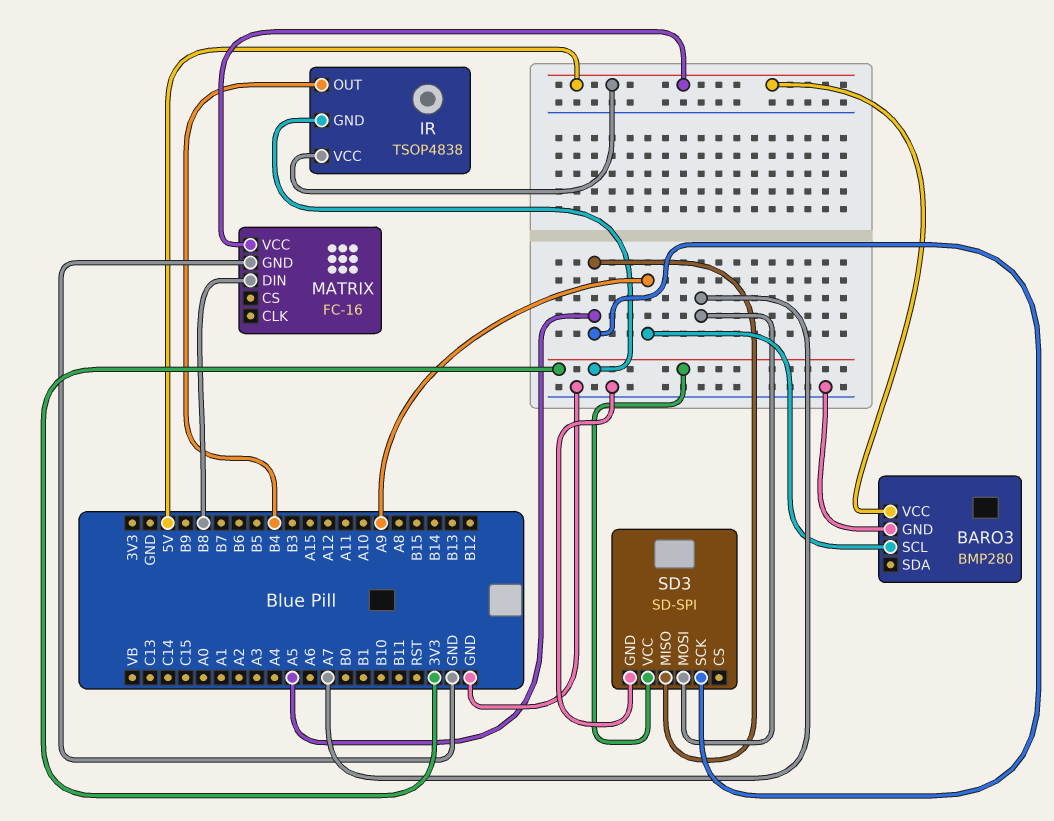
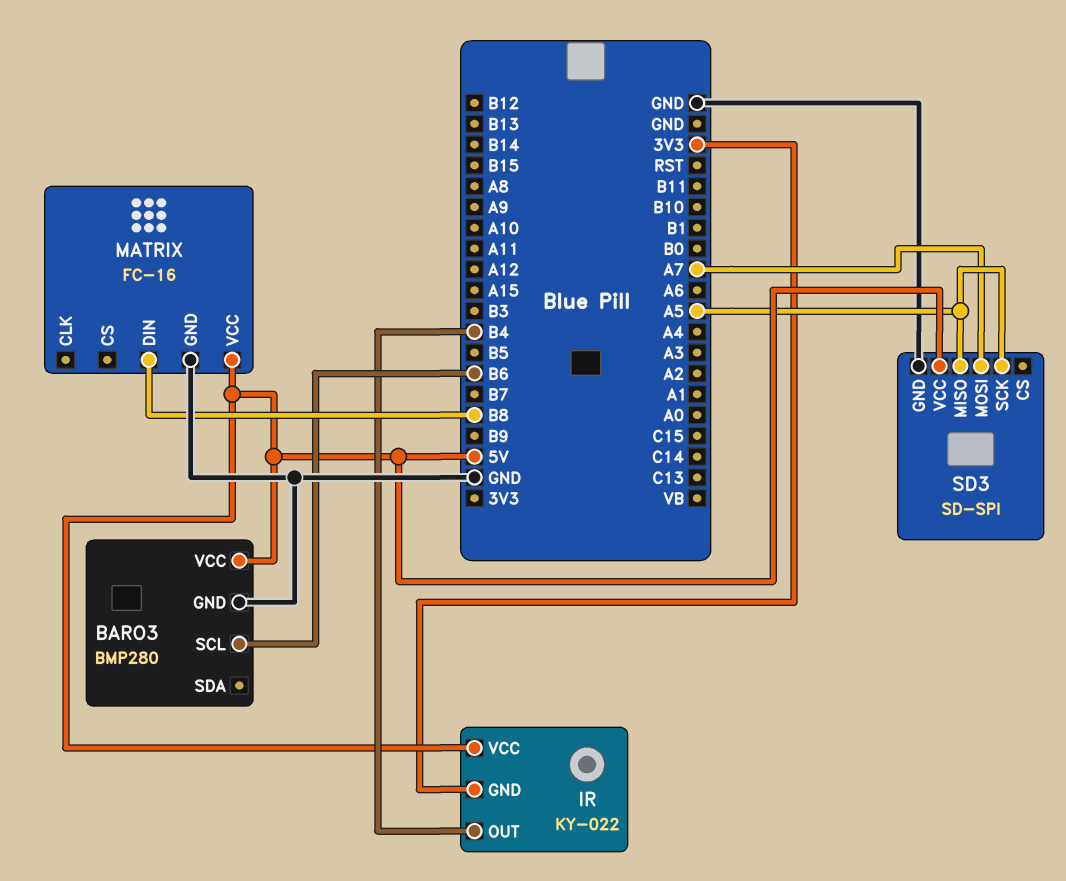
BARO3 pin SCL: A9 -> B6
IR: TSOP4838 -> KY-022
SD3 pin VCC: 3V3 -> 5V

